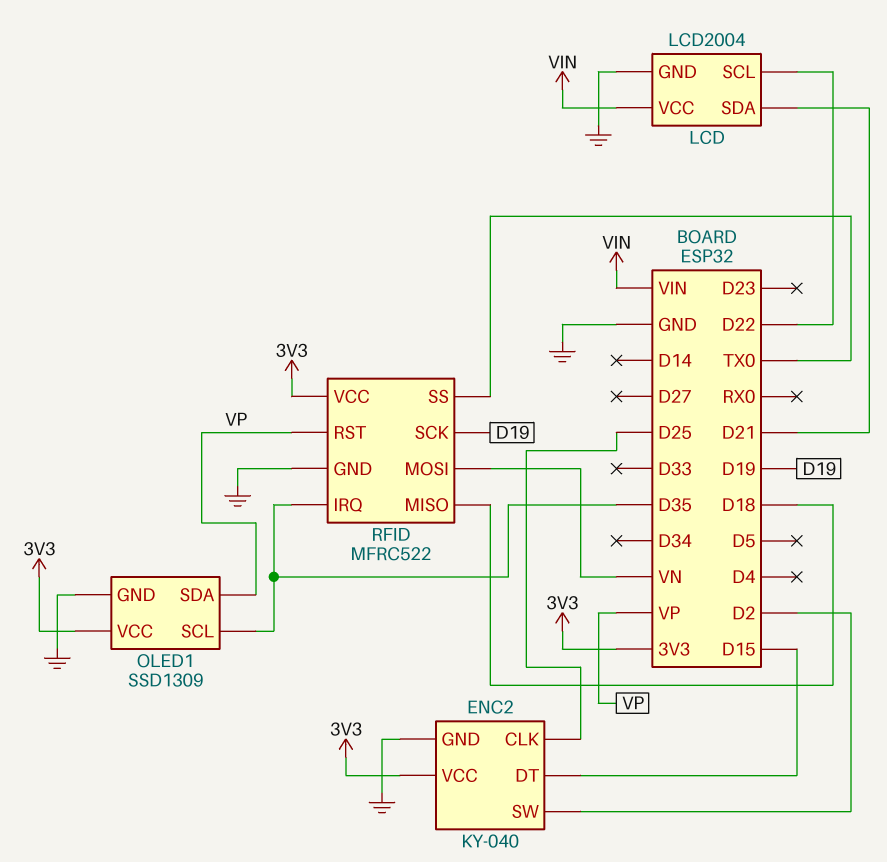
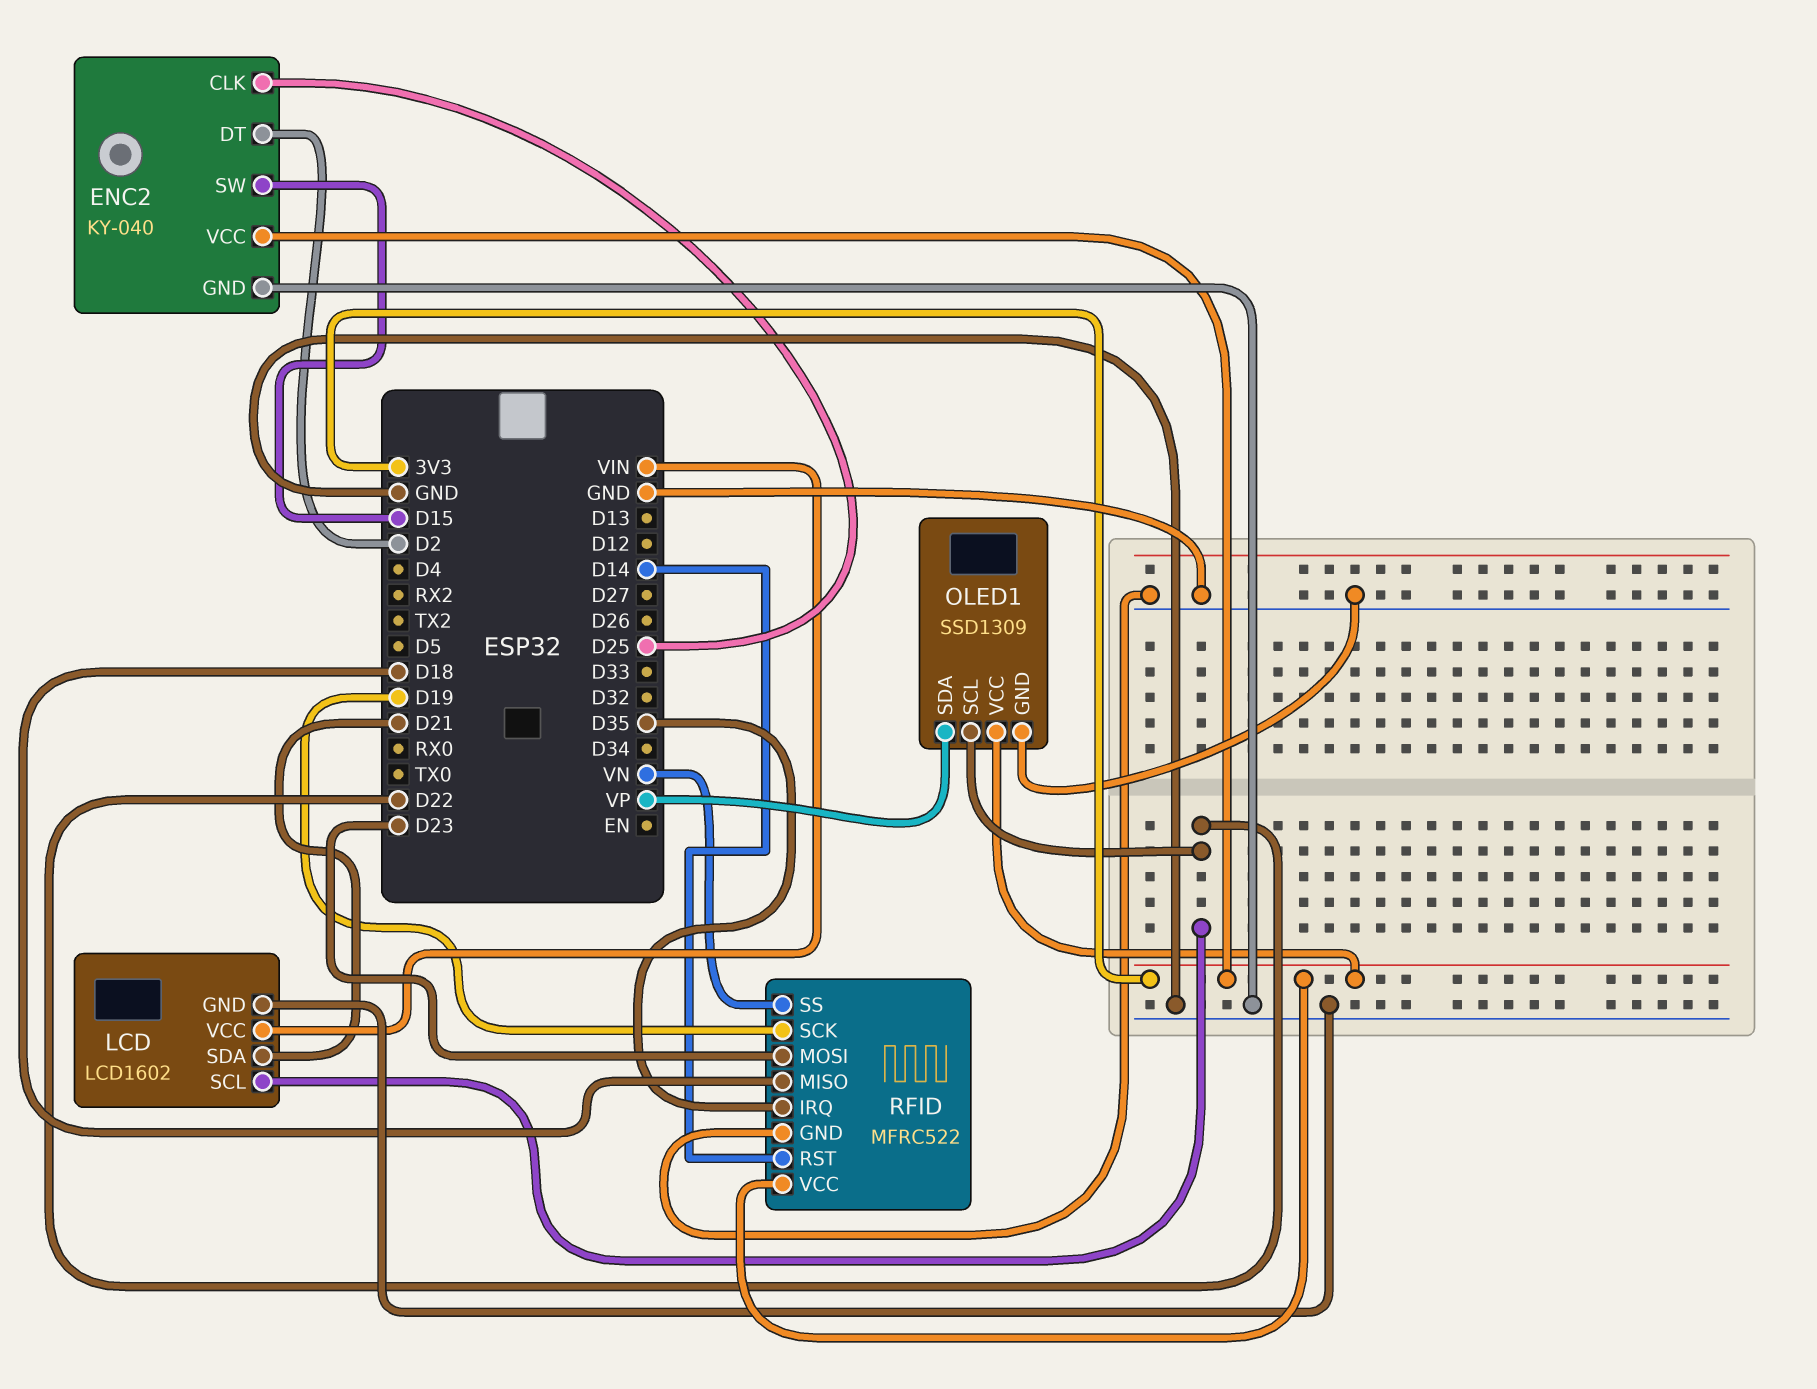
ENC2 pin DT: D15 -> D2
ENC2 pin SW: D2 -> D15
LCD: LCD2004 -> LCD1602
OLED1 pin SCL: D35 -> D22
RFID pin MOSI: VN -> D23
RFID pin RST: VP -> D14
RFID pin SS: TX0 -> VN

